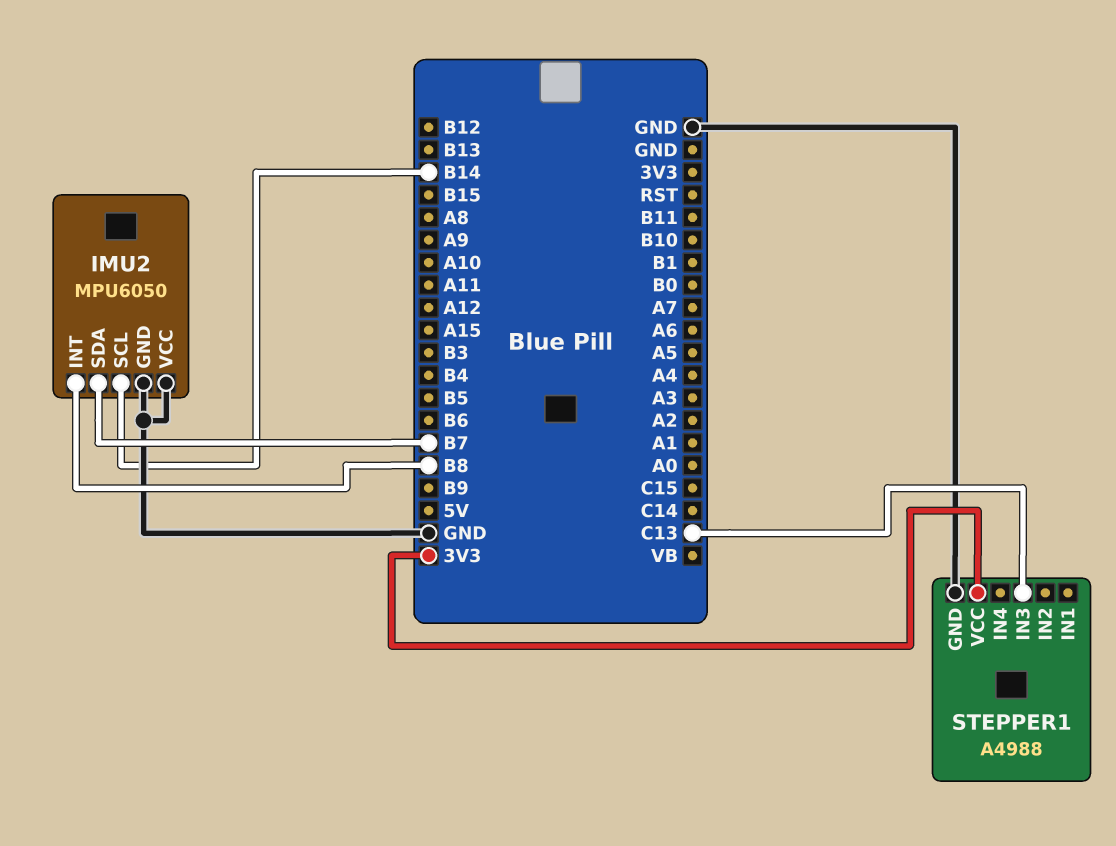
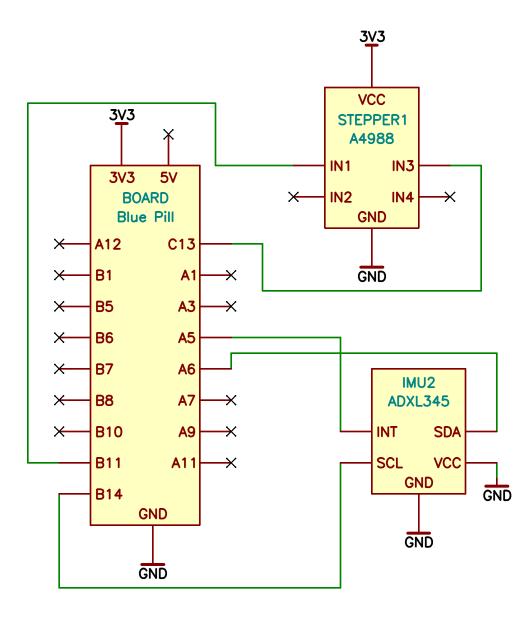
IMU2: MPU6050 -> ADXL345
IMU2 pin INT: B8 -> A5
IMU2 pin SDA: B7 -> A6
STEPPER1 pin IN1: none -> B11

